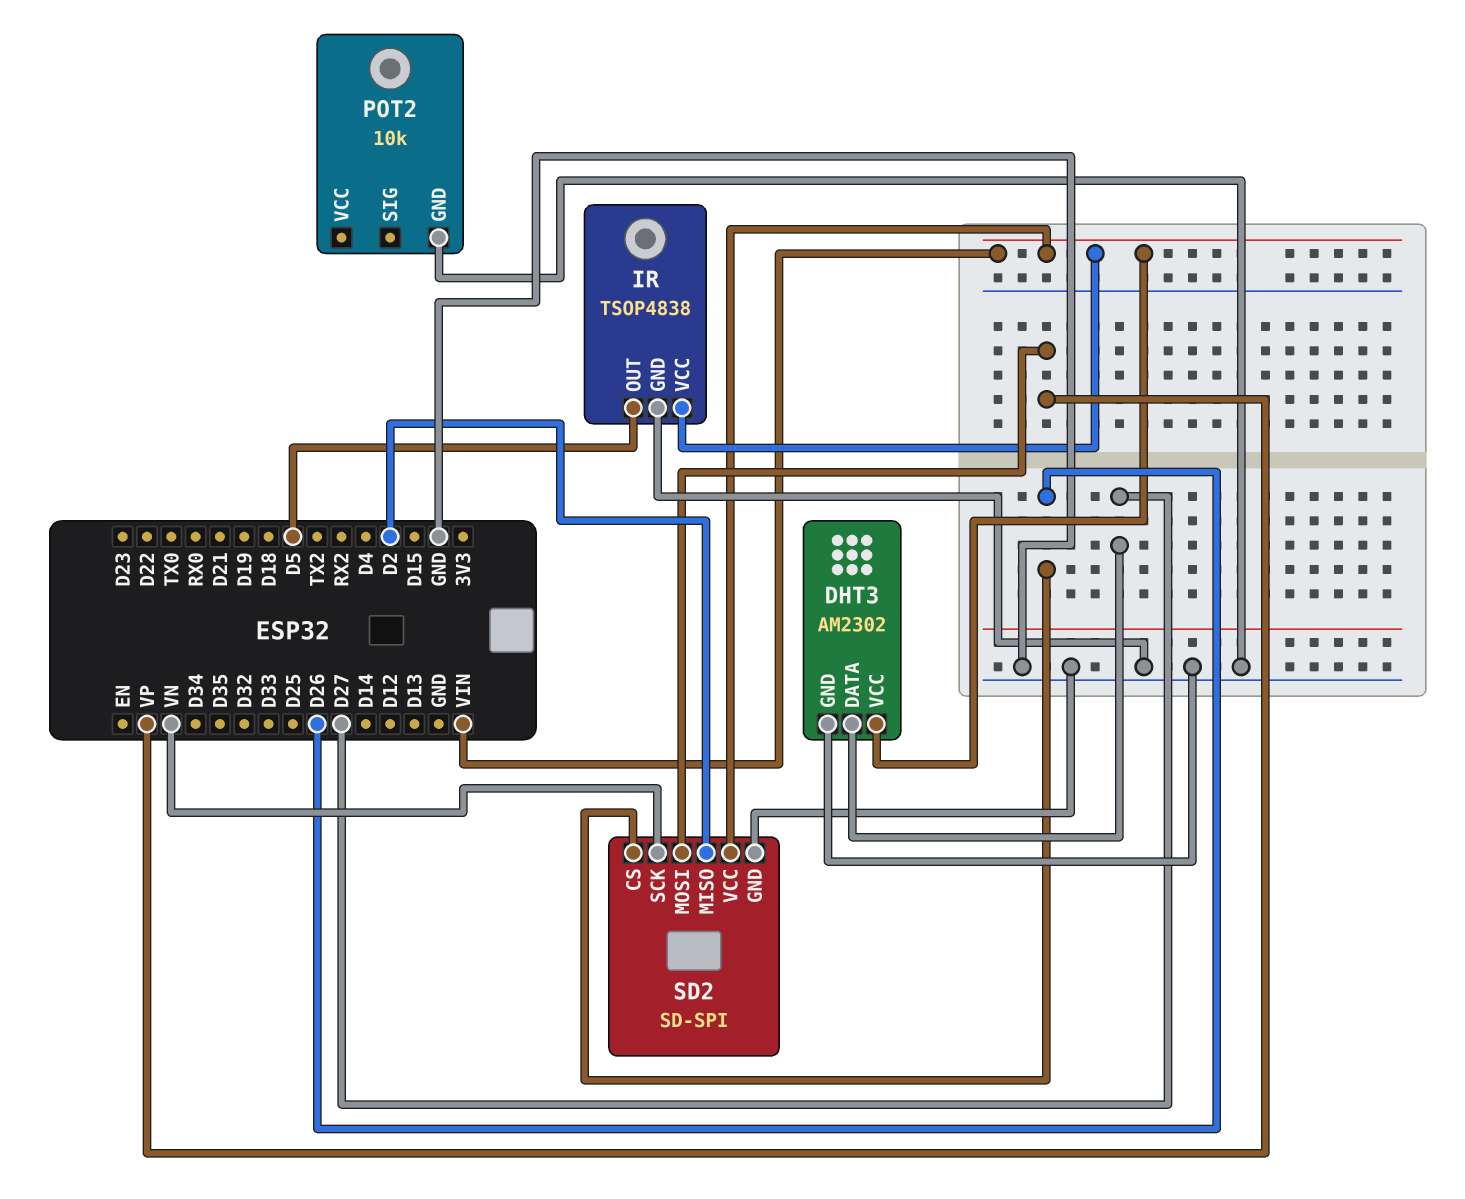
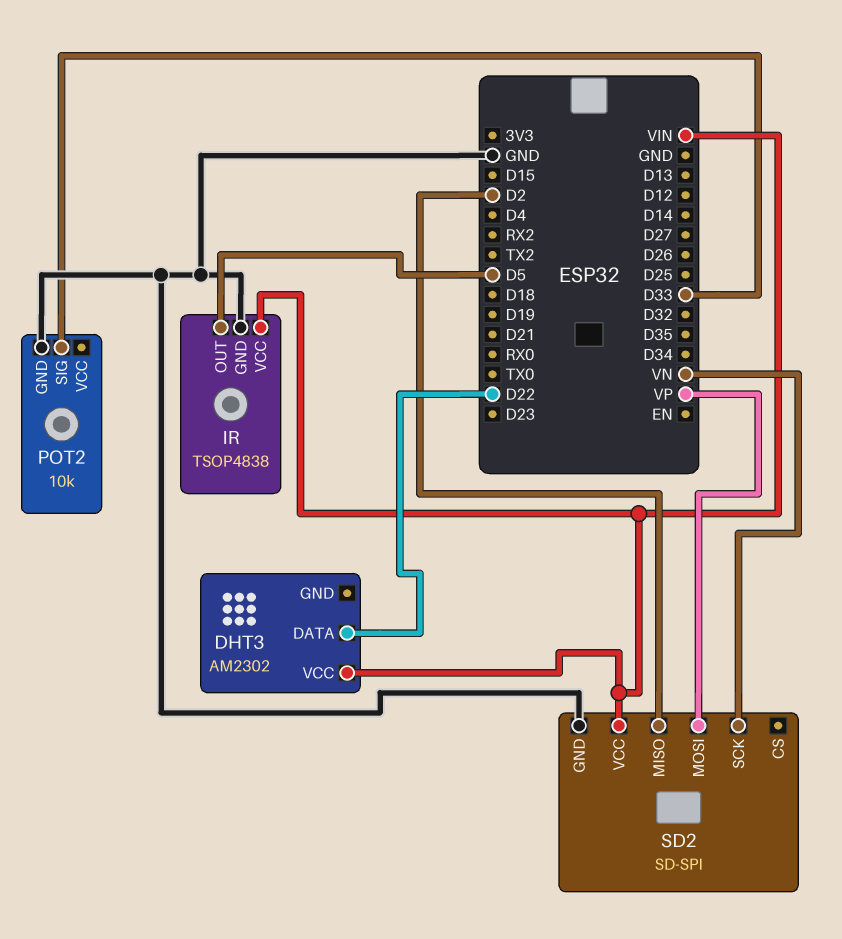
DHT3 pin DATA: D27 -> D22
DHT3 pin GND: GND -> none
POT2 pin SIG: none -> D33
SD2 pin CS: D26 -> none

